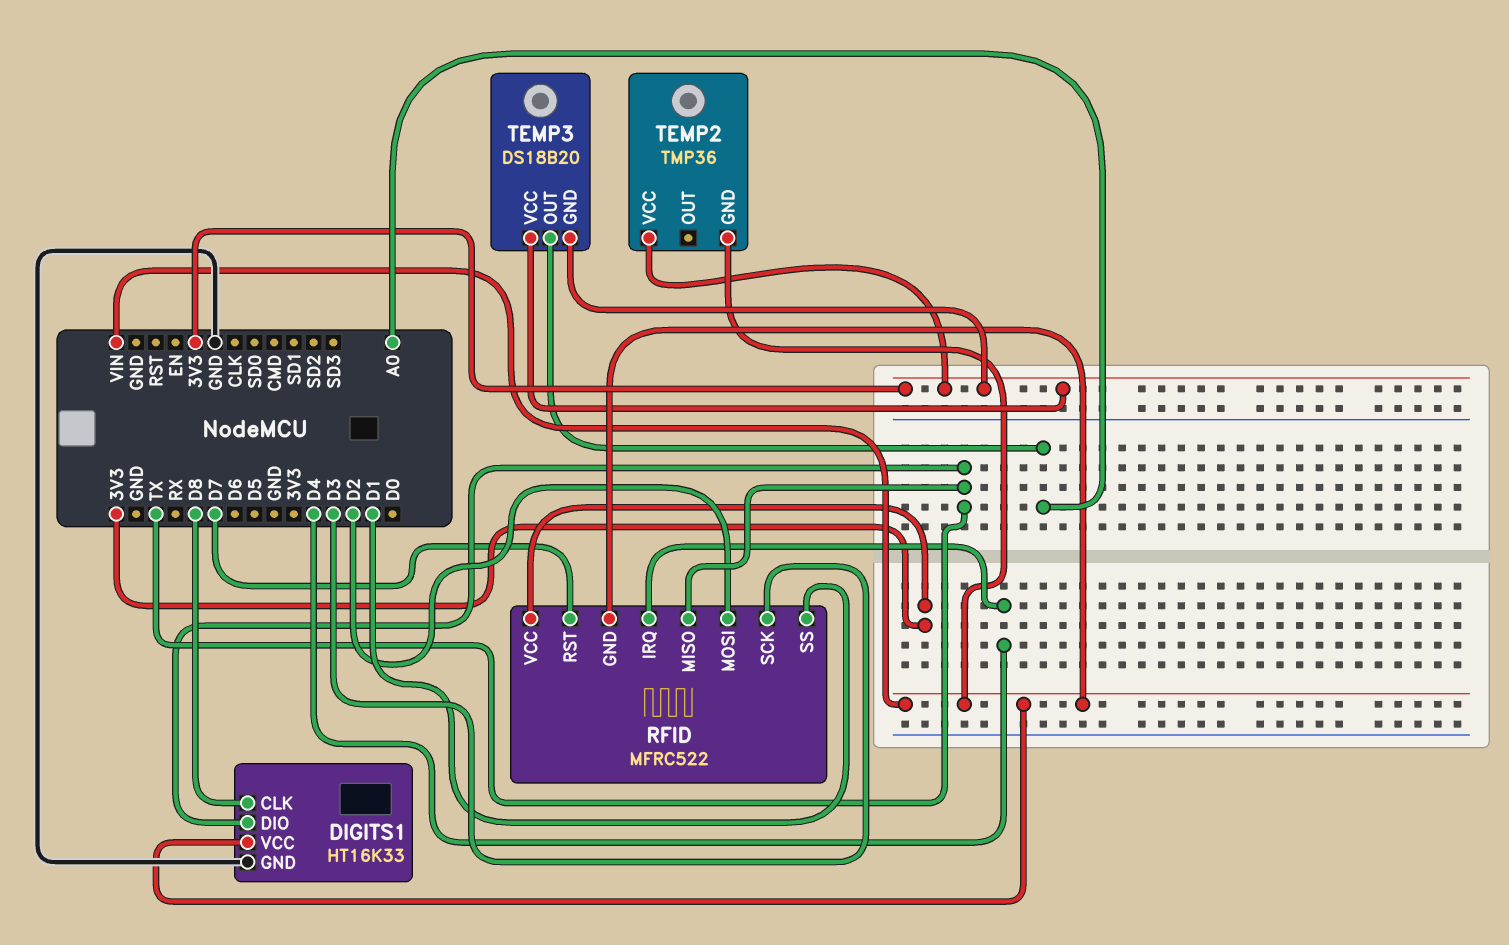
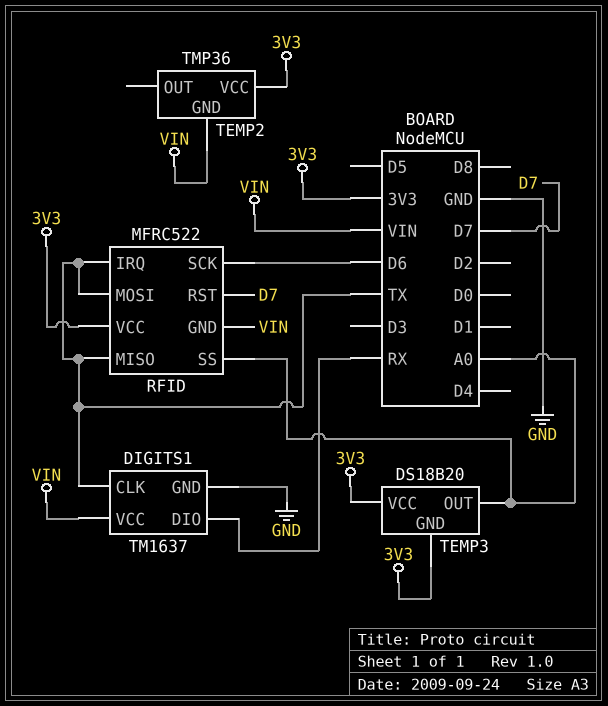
DIGITS1: HT16K33 -> TM1637
DIGITS1 pin CLK: D8 -> TX
DIGITS1 pin DIO: TX -> RX
RFID pin IRQ: D4 -> TX
RFID pin MOSI: D2 -> TX
RFID pin SCK: D3 -> D6
RFID pin SS: D1 -> A0

